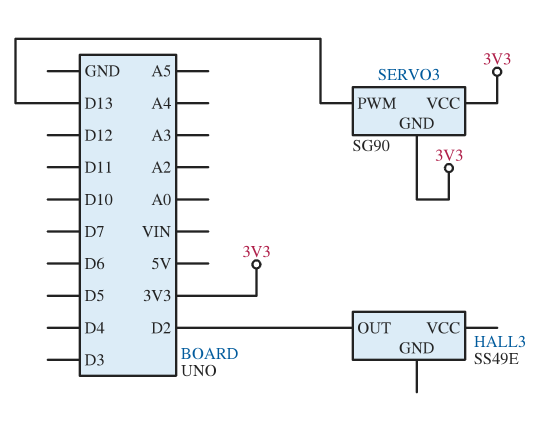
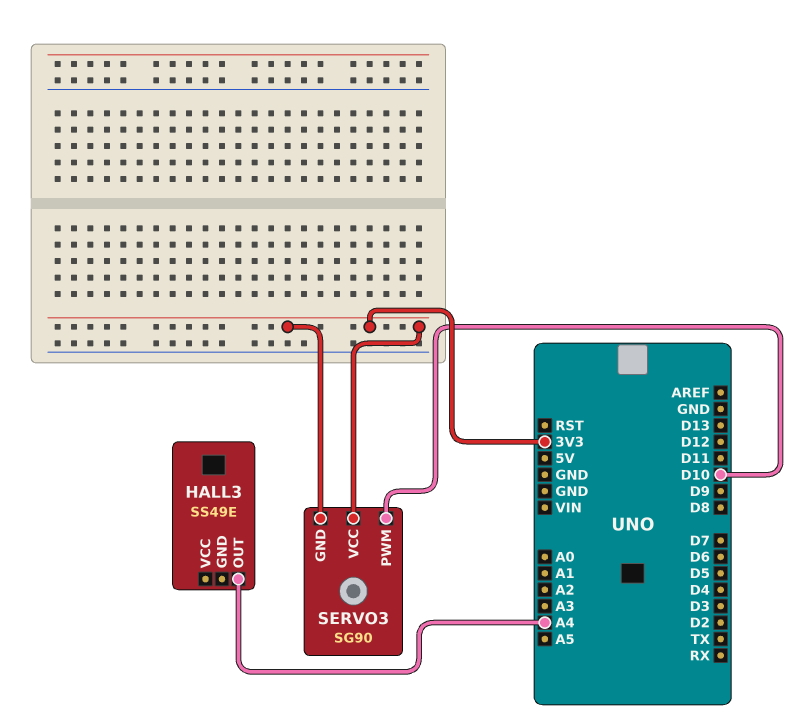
HALL3 pin OUT: D2 -> A4
SERVO3 pin PWM: D13 -> D10

